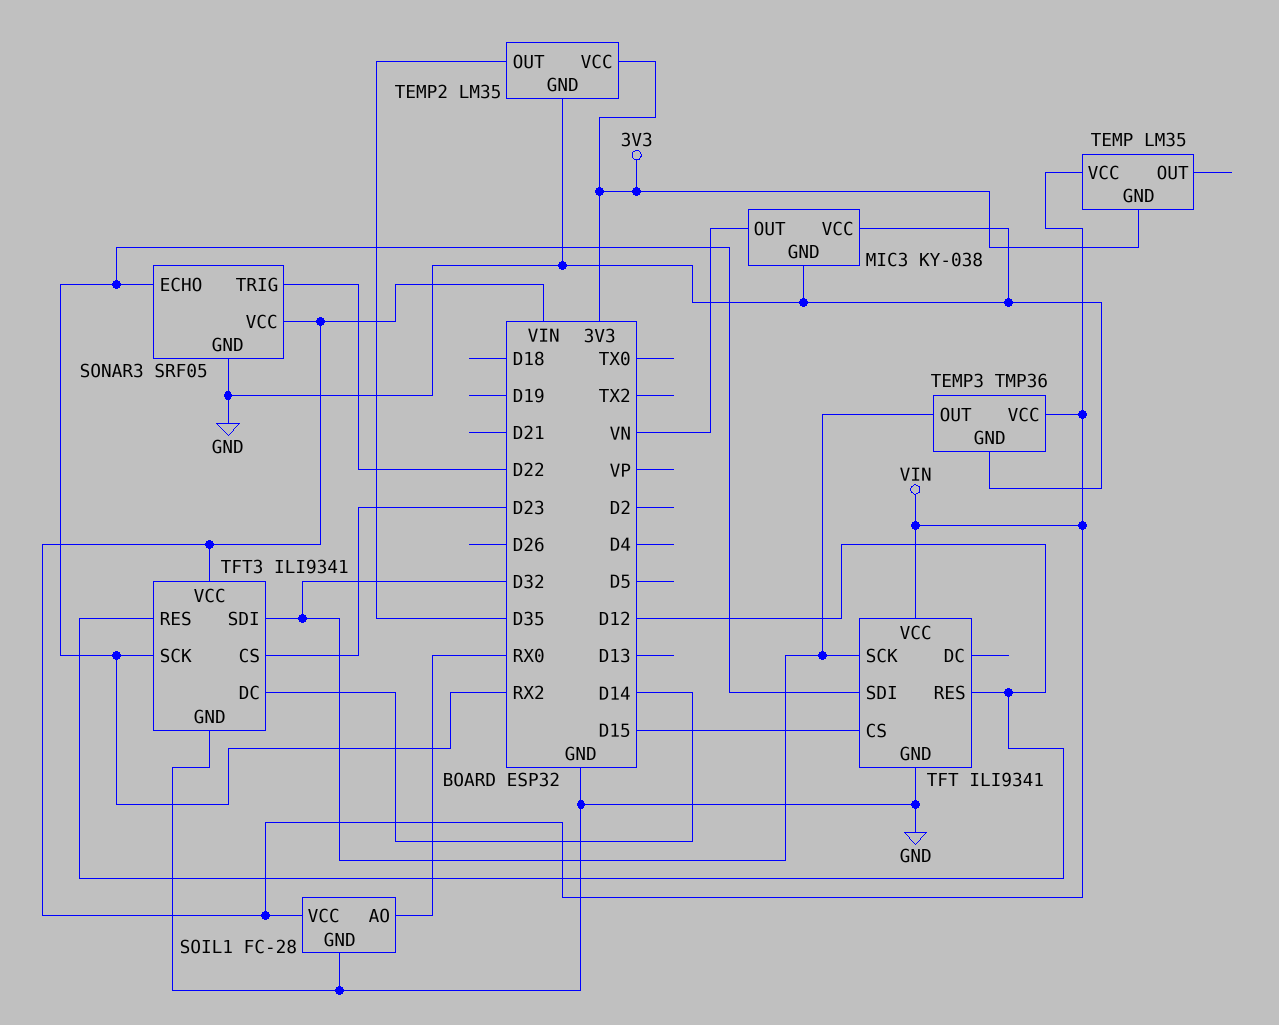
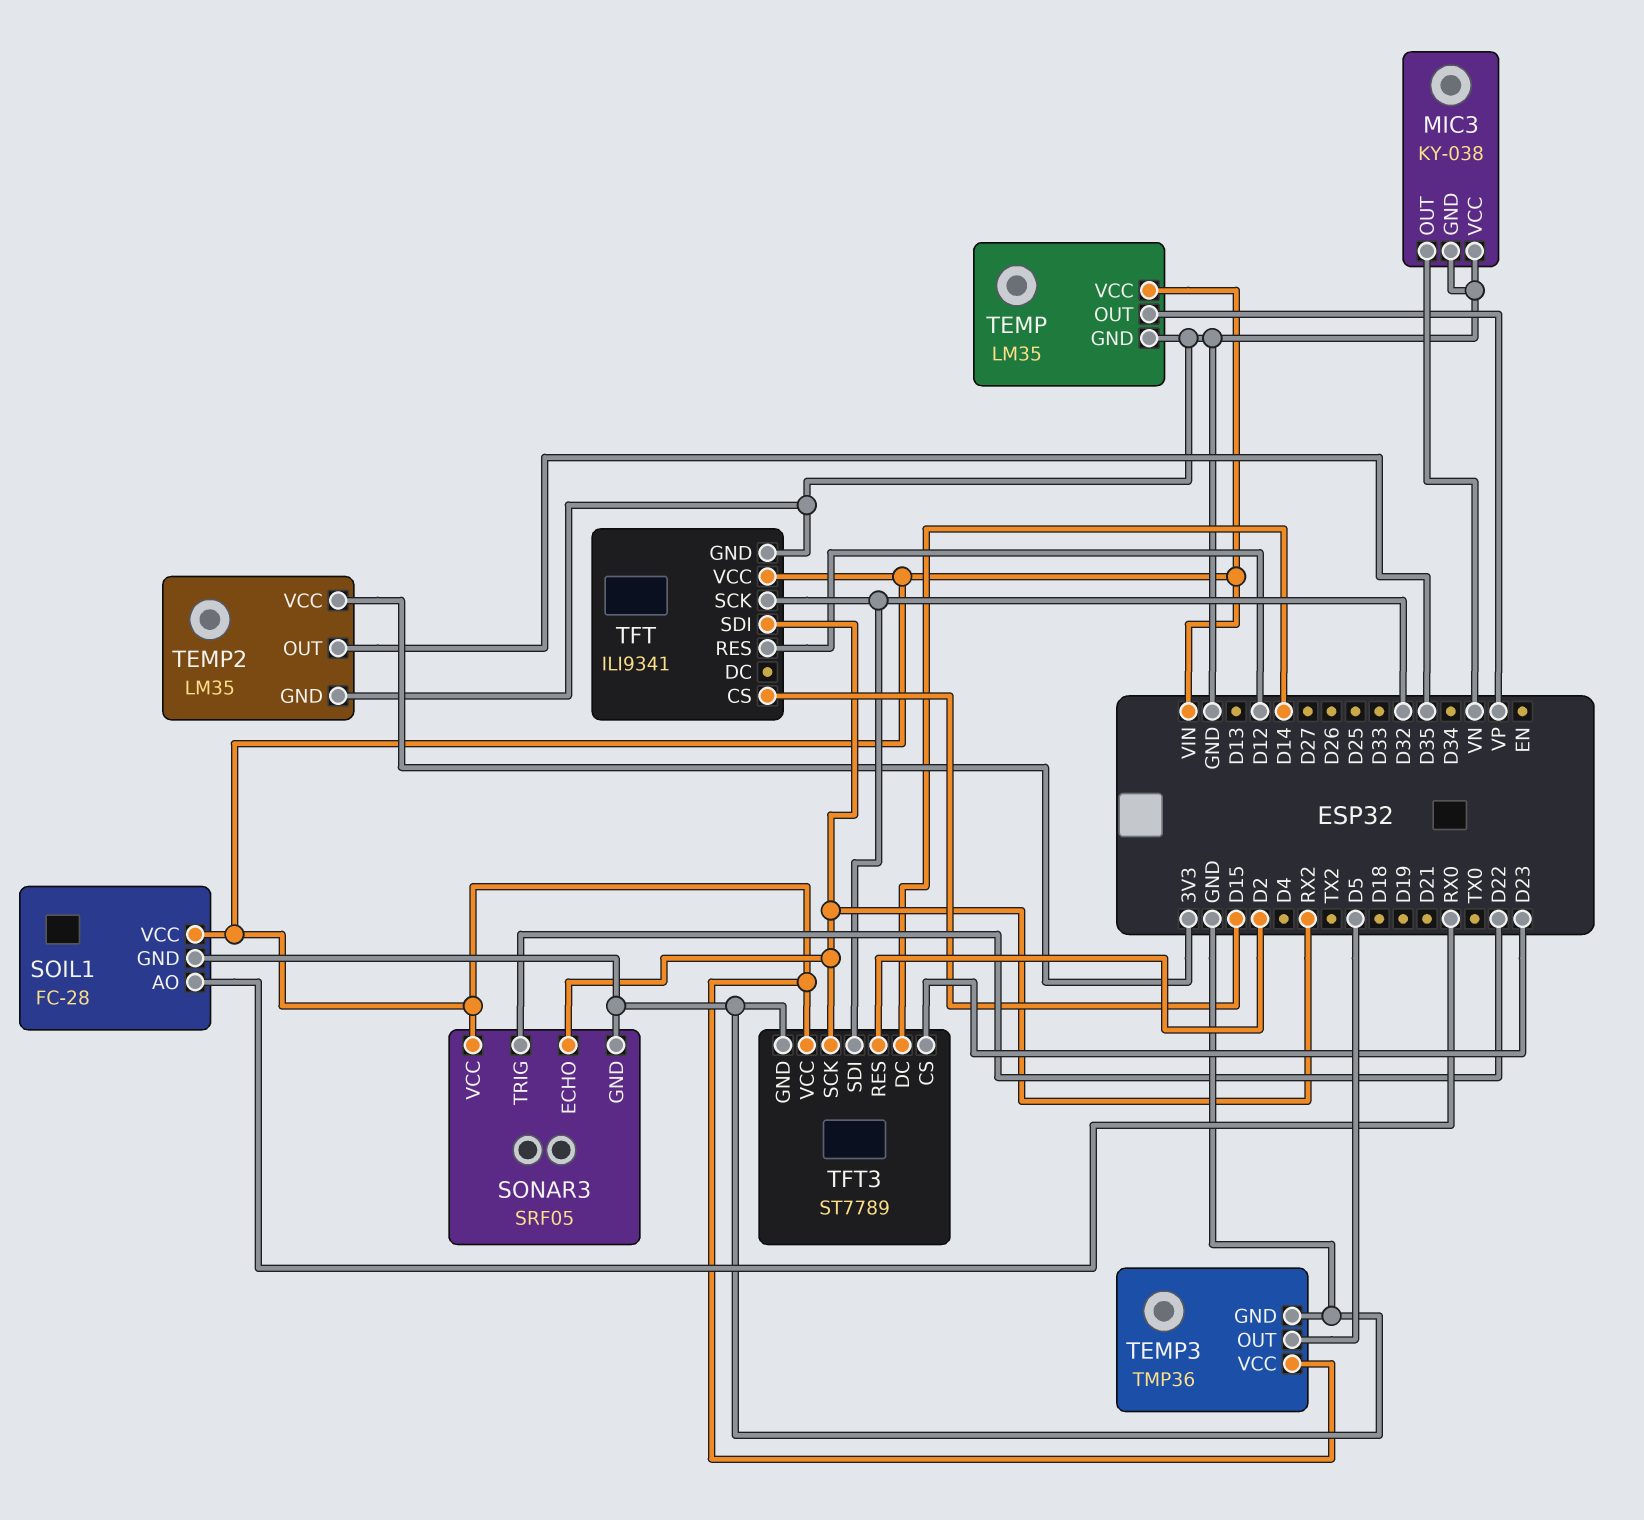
TEMP pin GND: 3V3 -> GND
TEMP pin OUT: none -> VP
TEMP3 pin OUT: D32 -> D5
TFT3: ILI9341 -> ST7789
TFT3 pin RES: D12 -> D2

